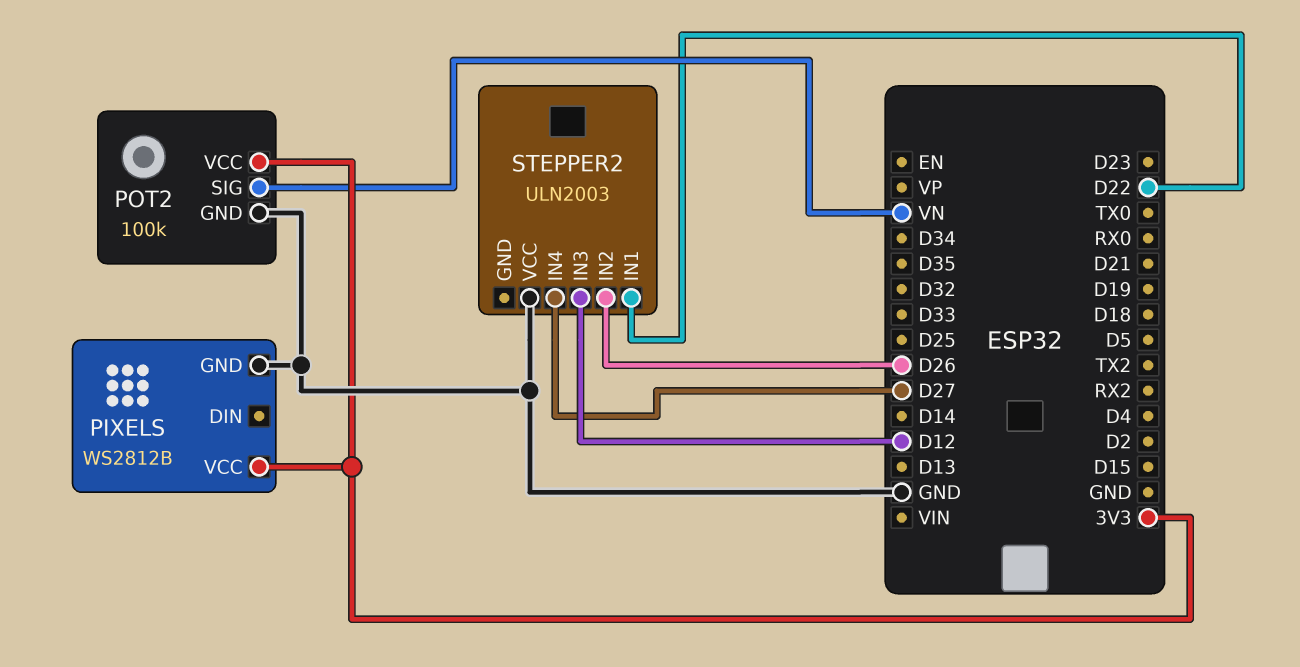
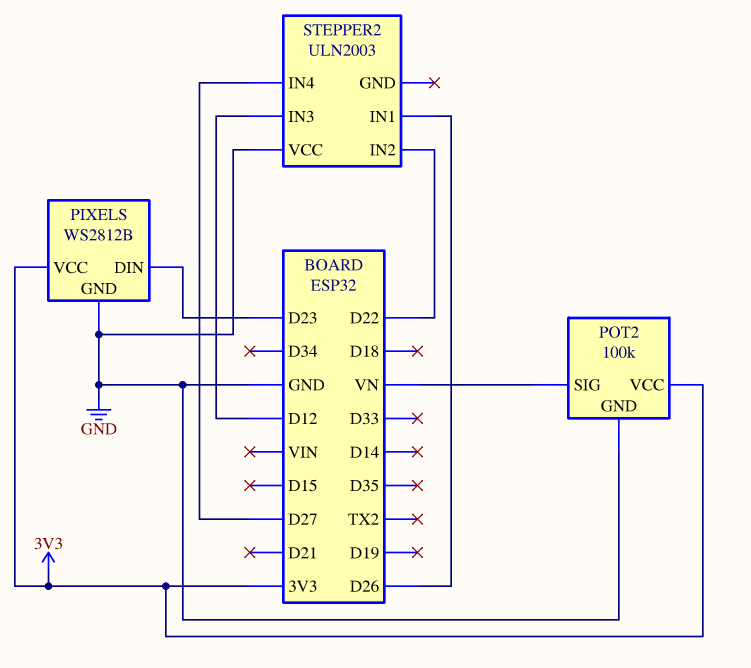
PIXELS pin DIN: none -> D23
STEPPER2 pin IN1: D22 -> D26
STEPPER2 pin IN2: D26 -> D22

